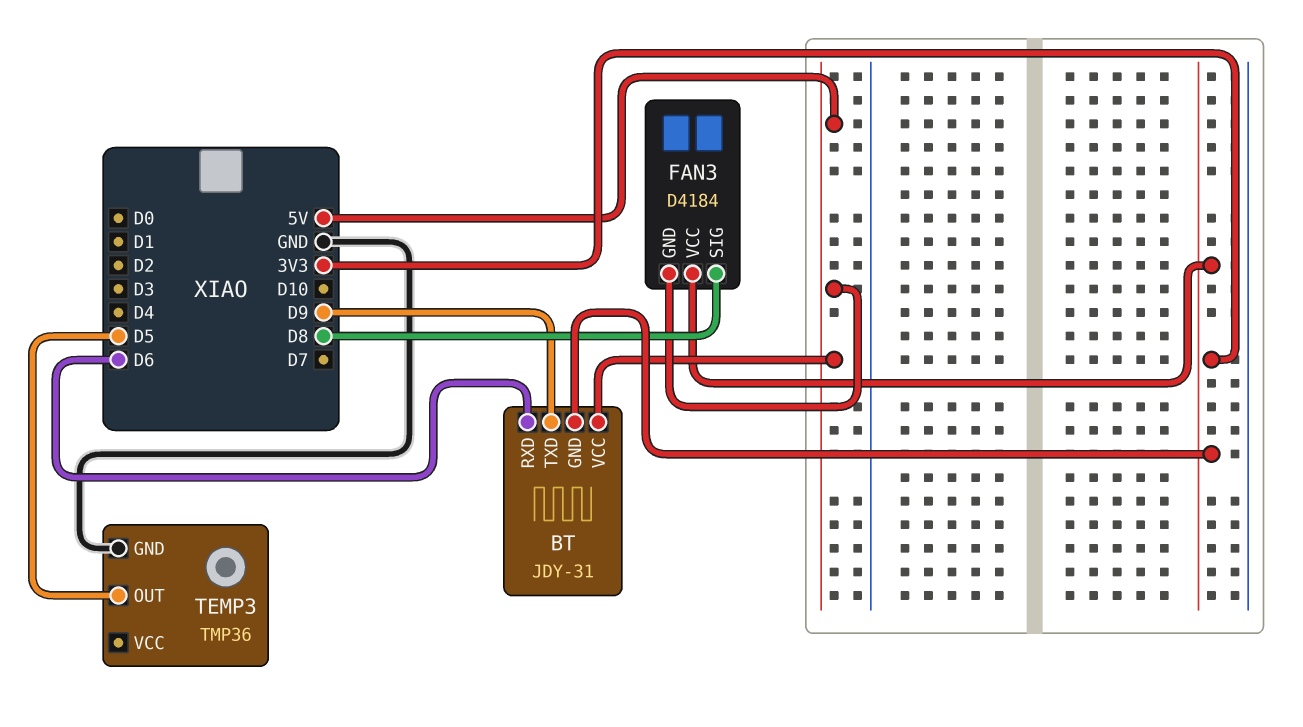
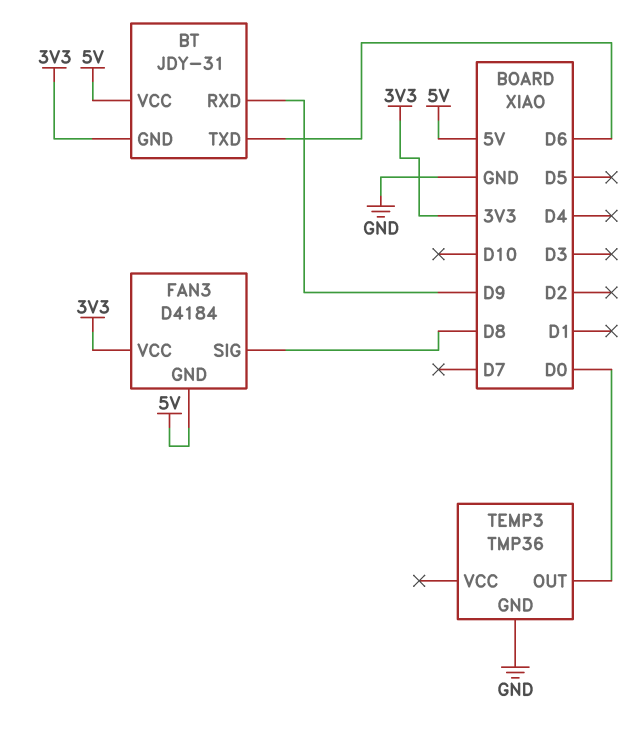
BT pin RXD: D6 -> D9
BT pin TXD: D9 -> D6
TEMP3 pin OUT: D5 -> D0

